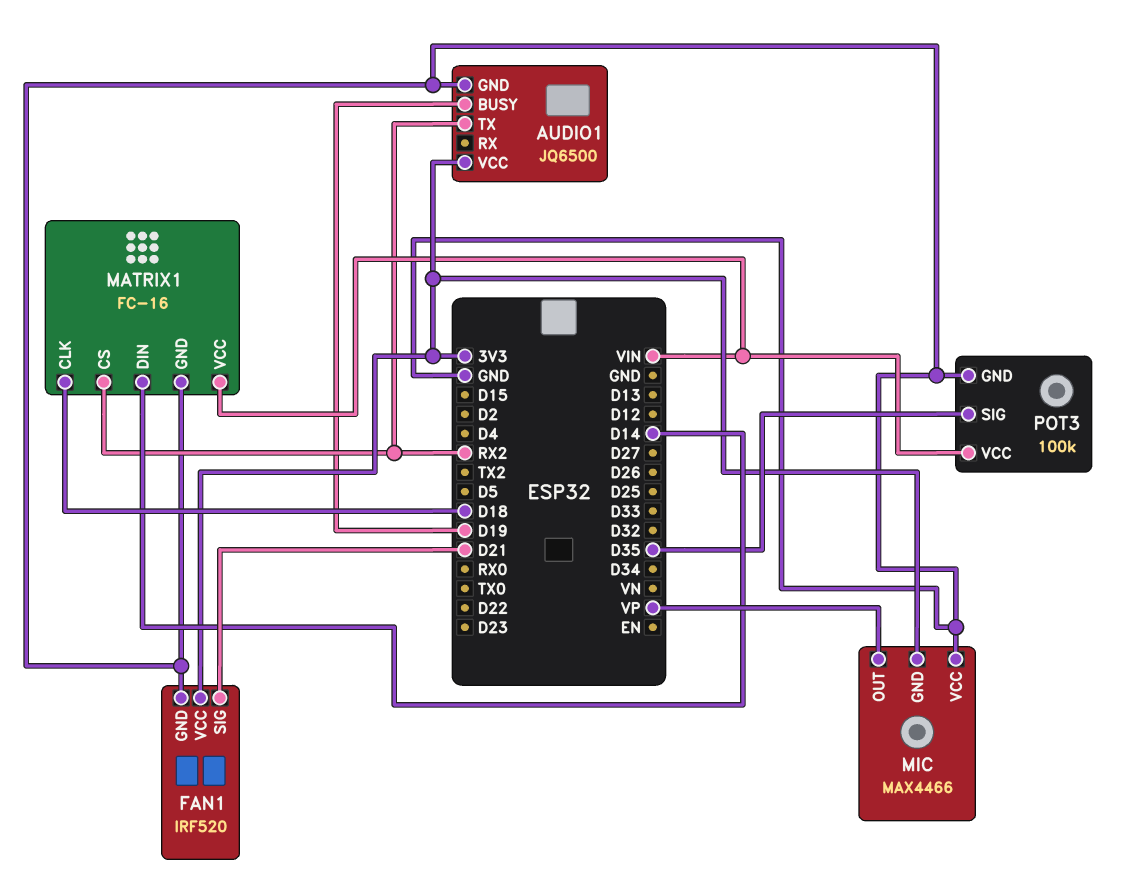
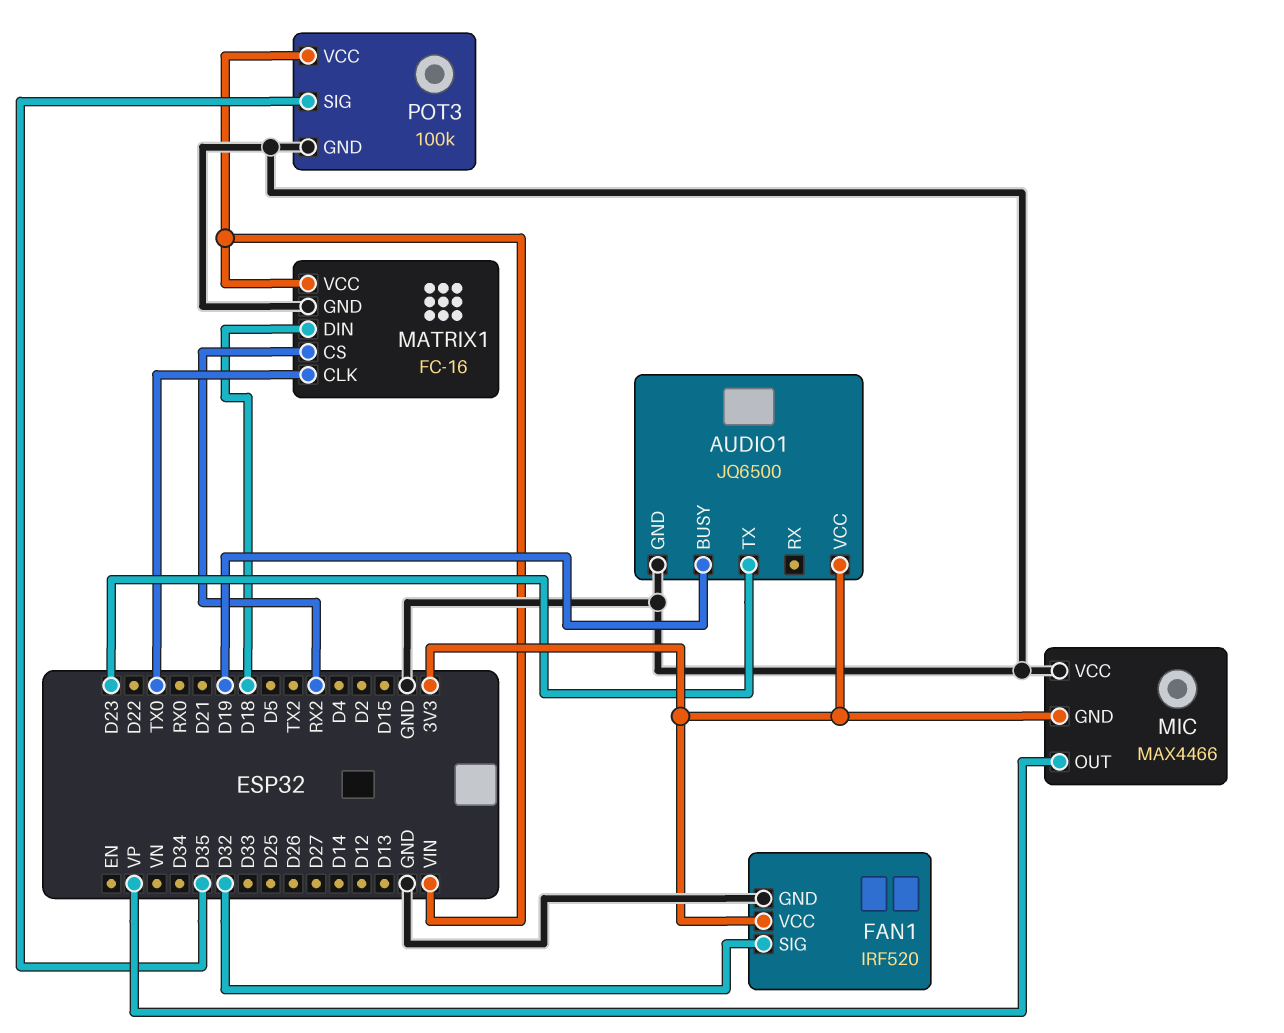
AUDIO1 pin TX: RX2 -> D23
FAN1 pin SIG: D21 -> D32
MATRIX1 pin CLK: D18 -> TX0
MATRIX1 pin DIN: D14 -> D18

